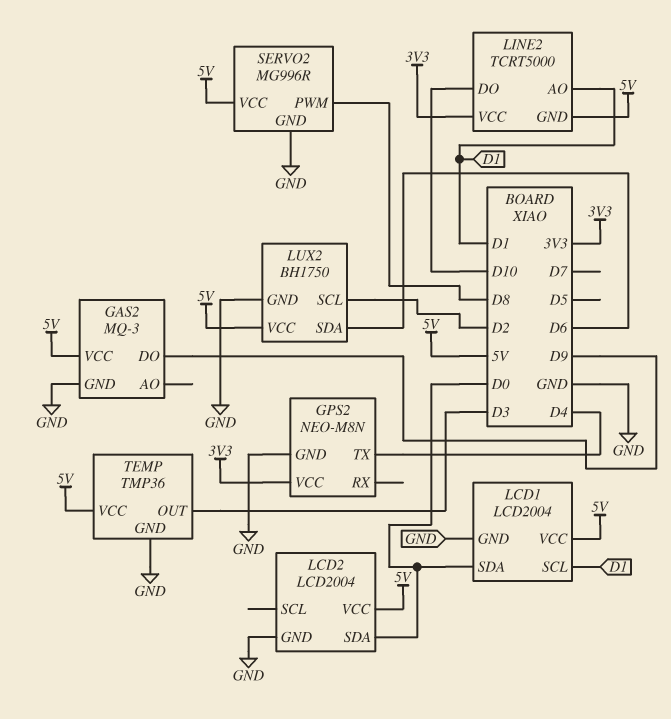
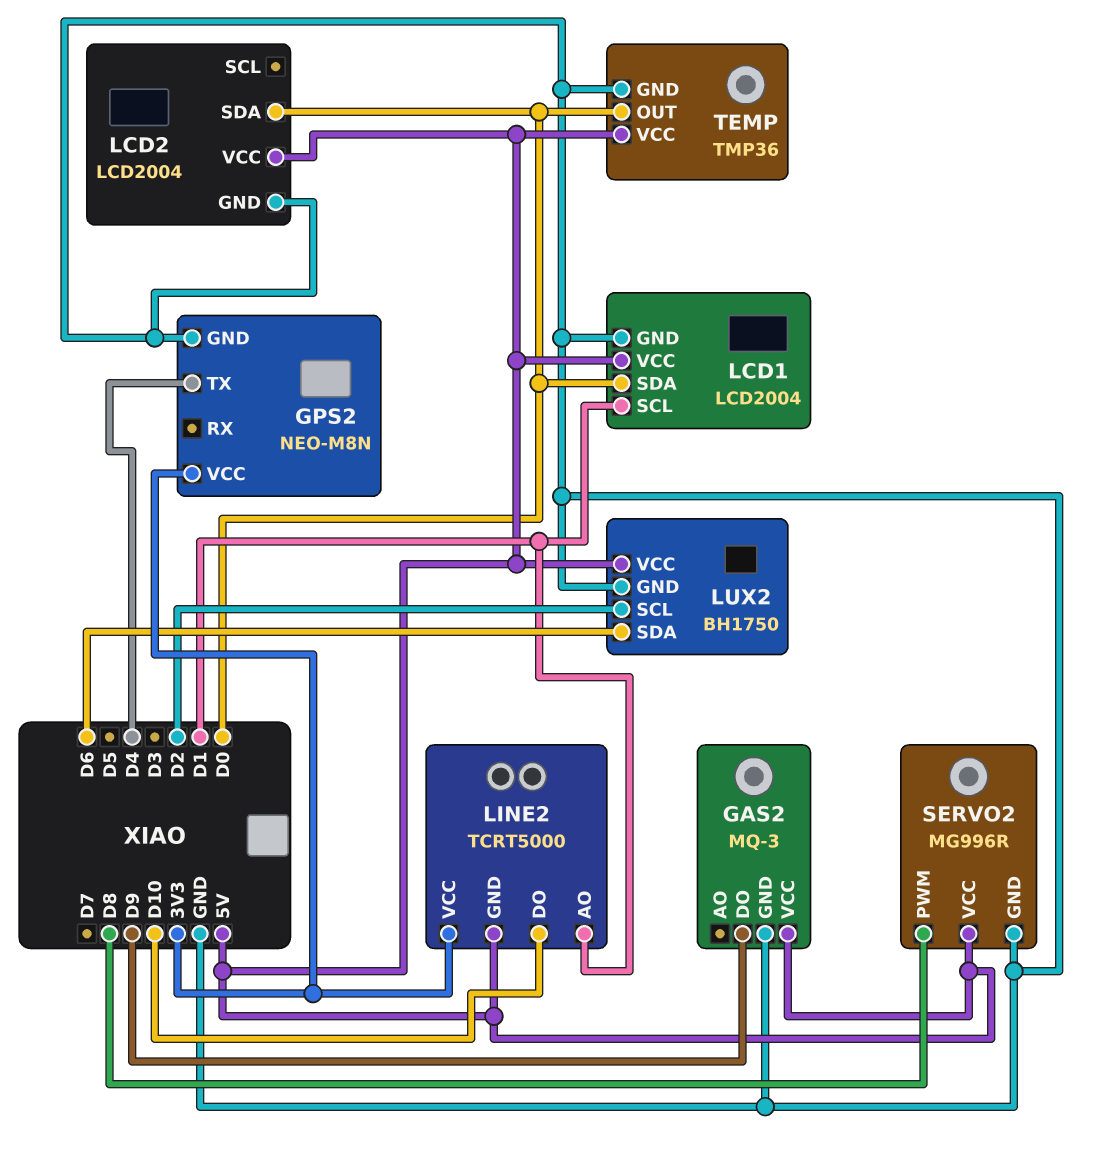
TEMP pin OUT: D3 -> D0

